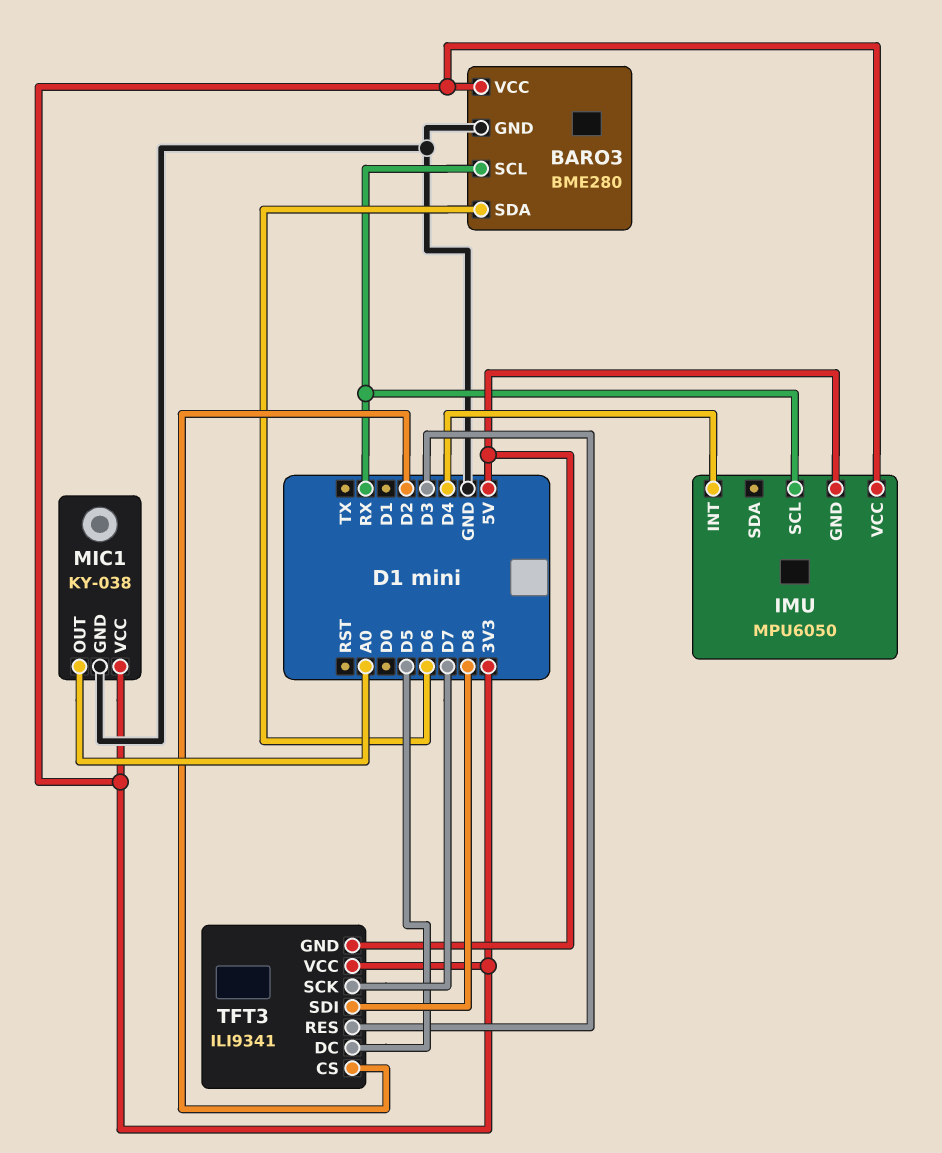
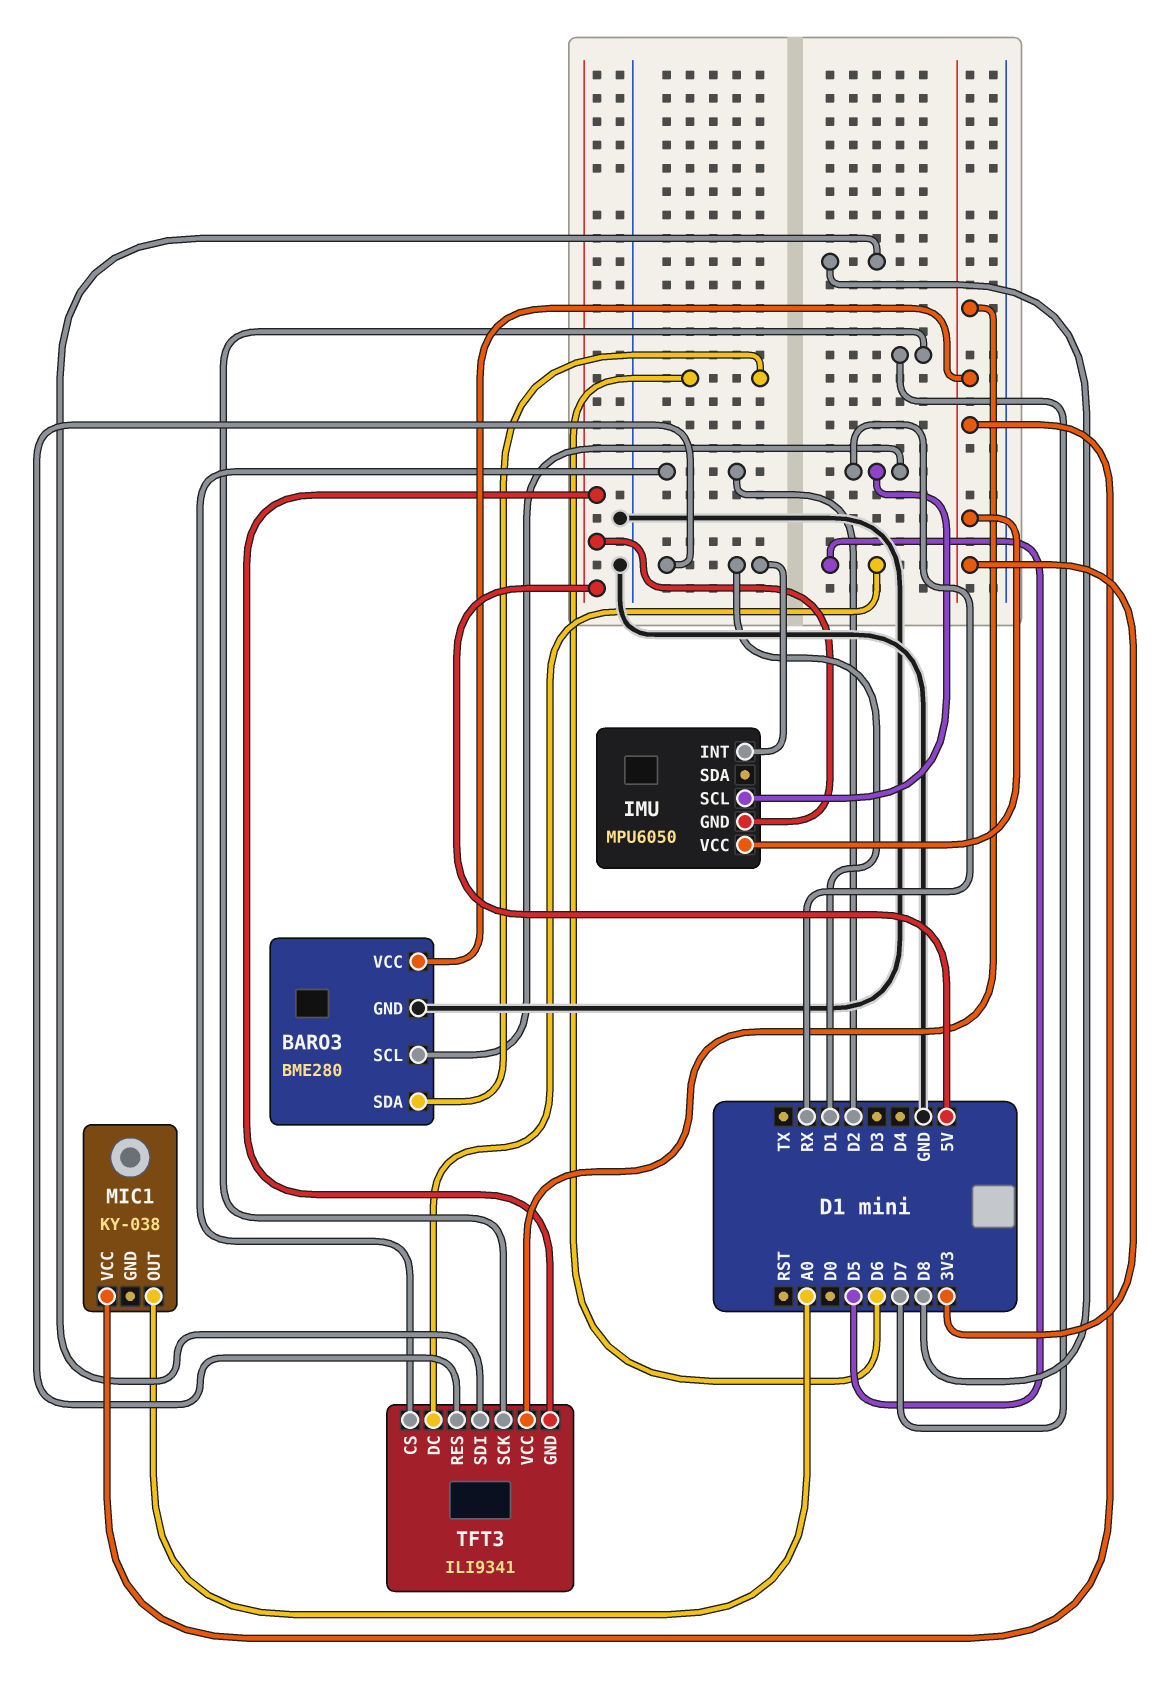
IMU pin INT: D4 -> D1
MIC1 pin GND: GND -> none
TFT3 pin RES: D3 -> D1

